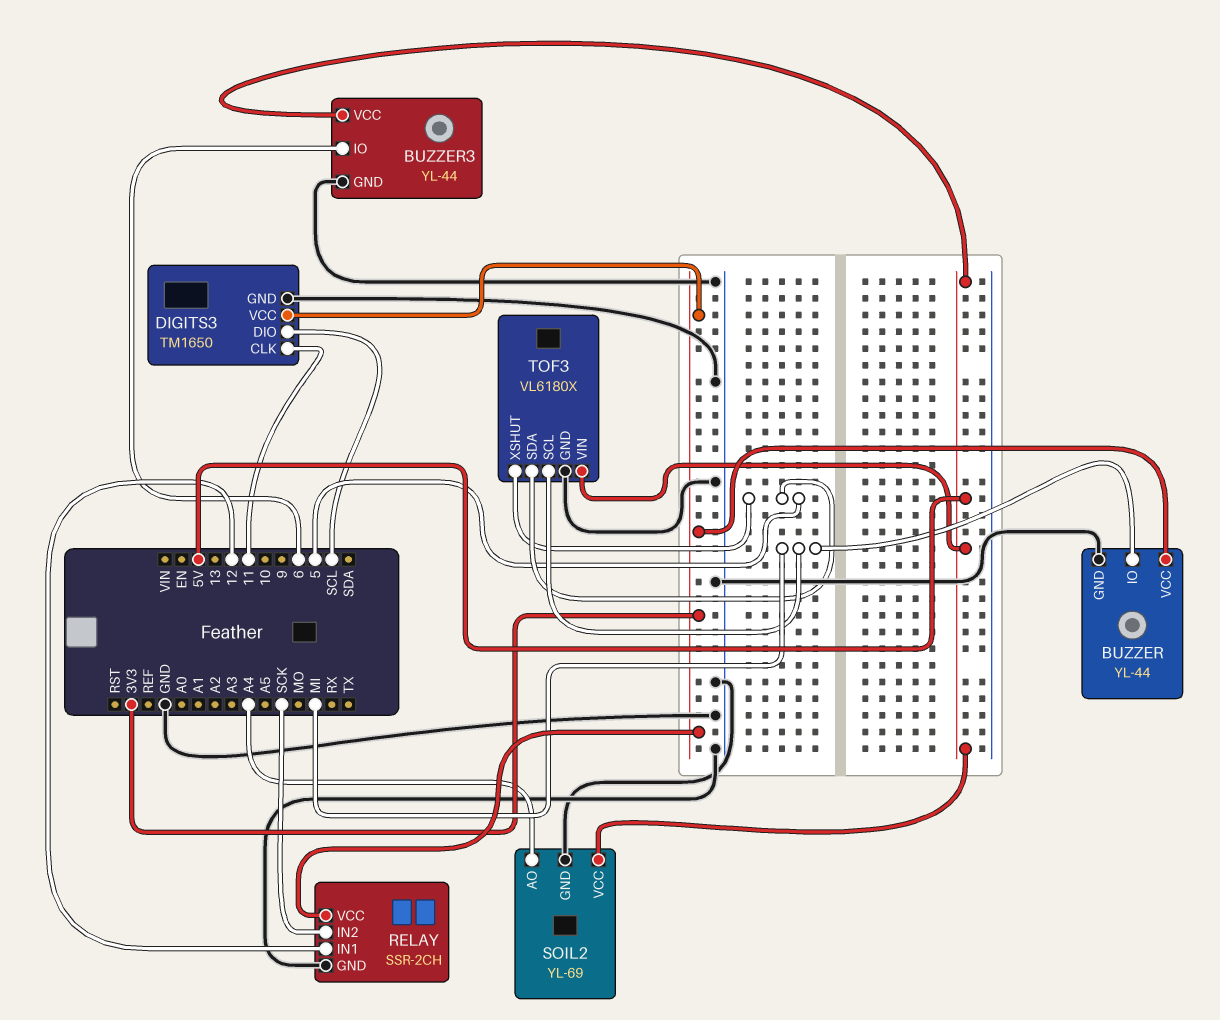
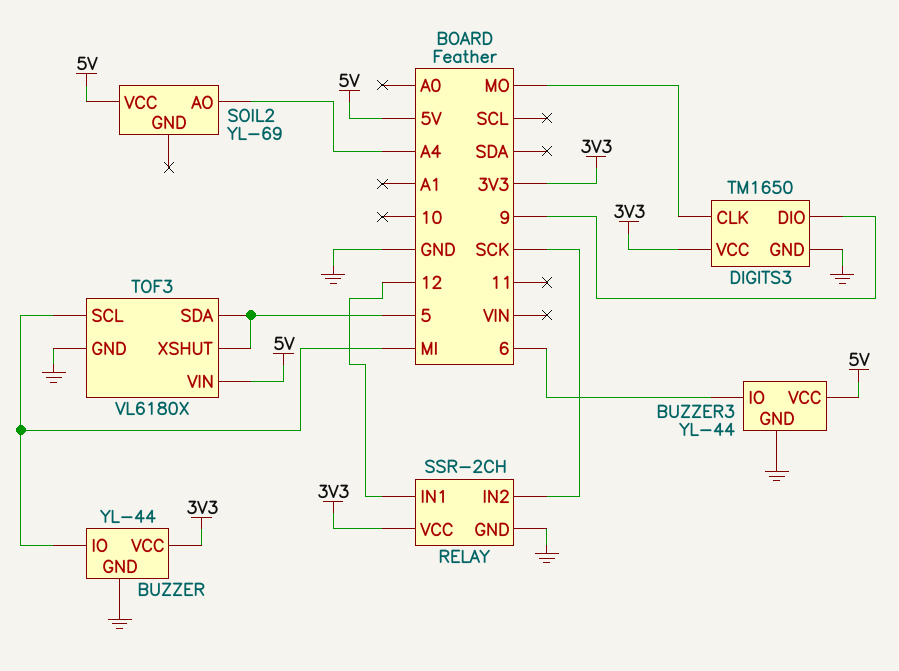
DIGITS3 pin CLK: 11 -> MO
DIGITS3 pin DIO: SCL -> 9
SOIL2 pin GND: GND -> none

